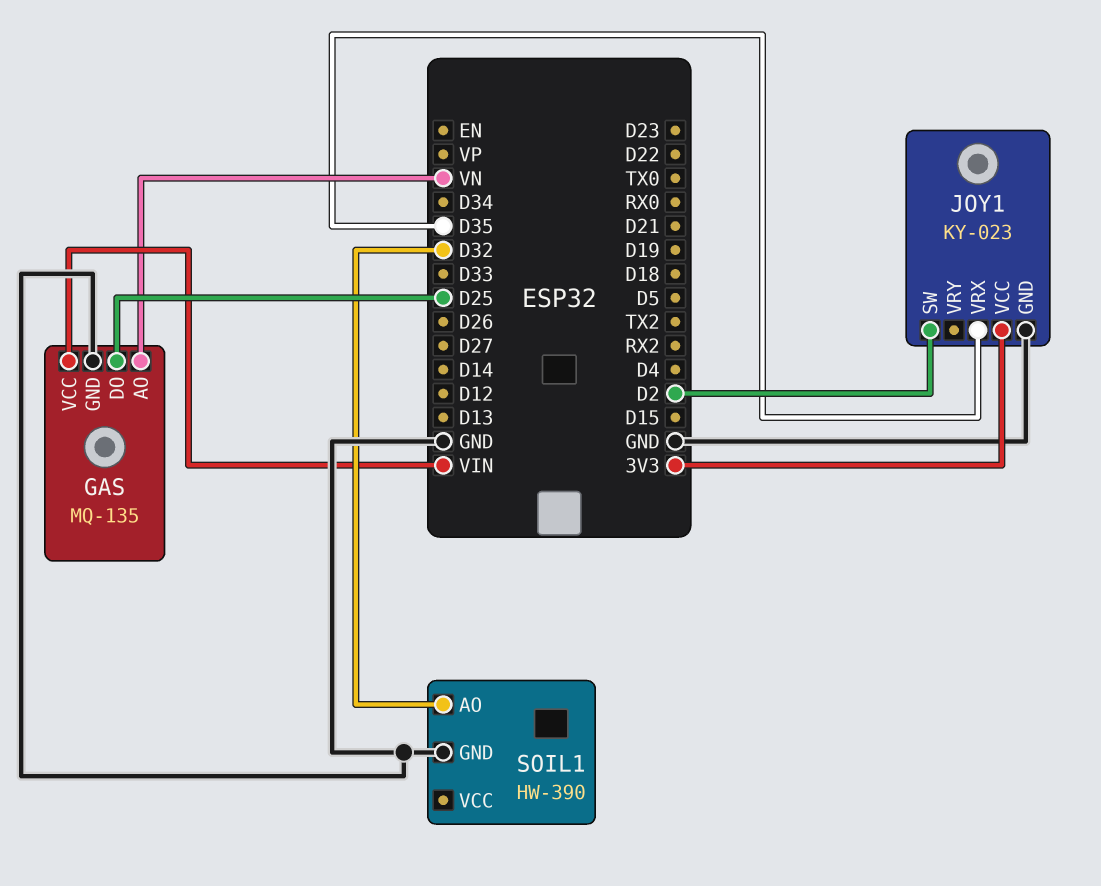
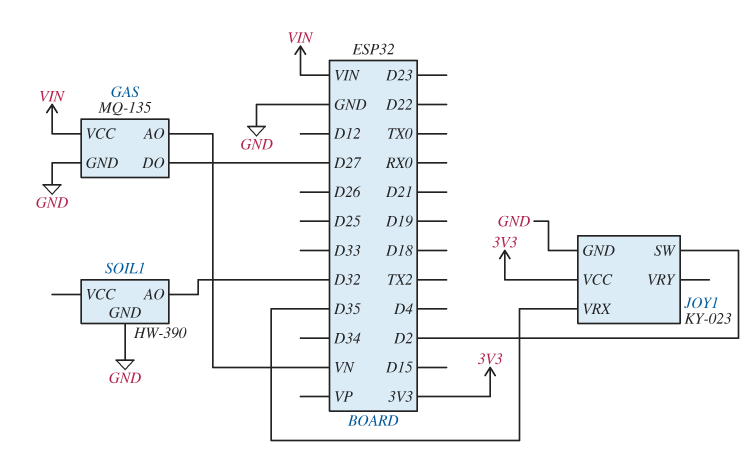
GAS pin DO: D25 -> D27

